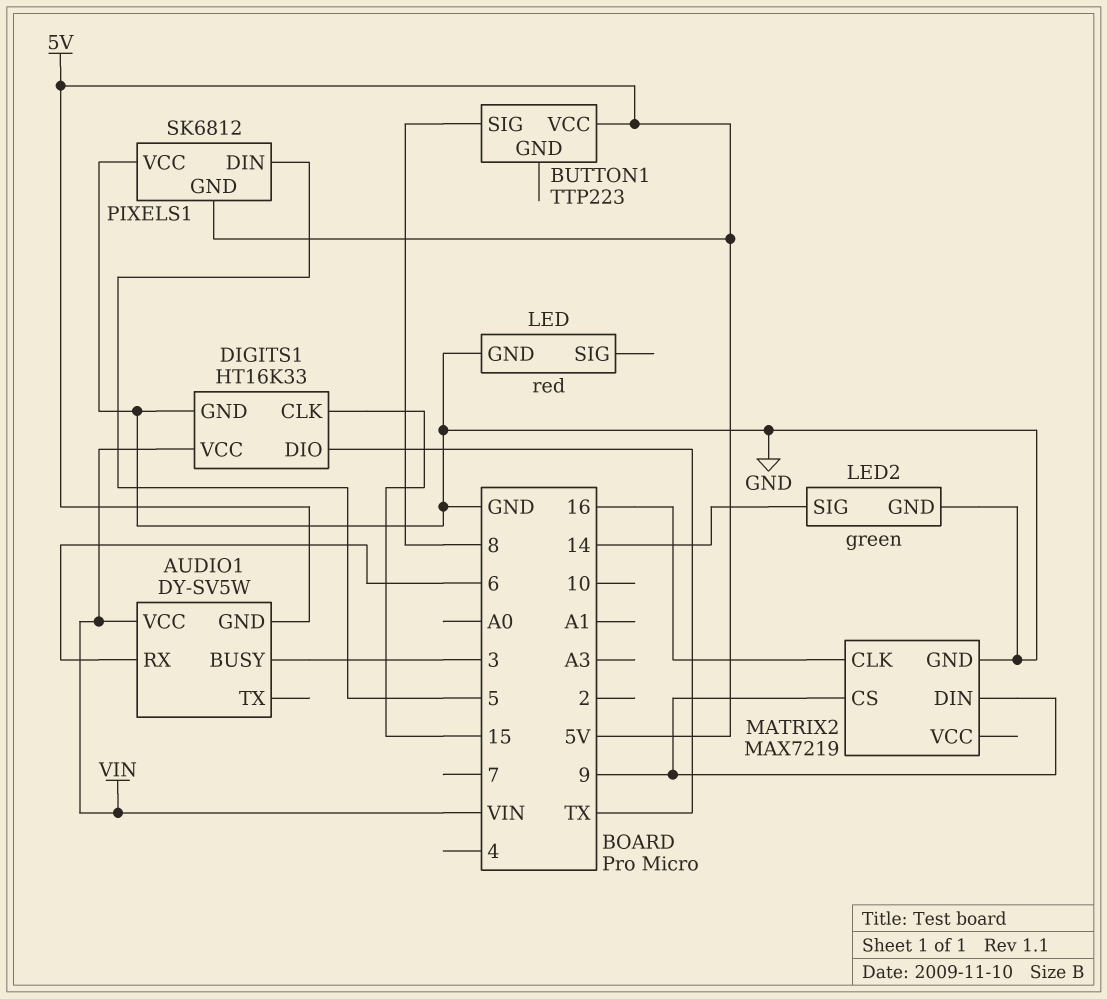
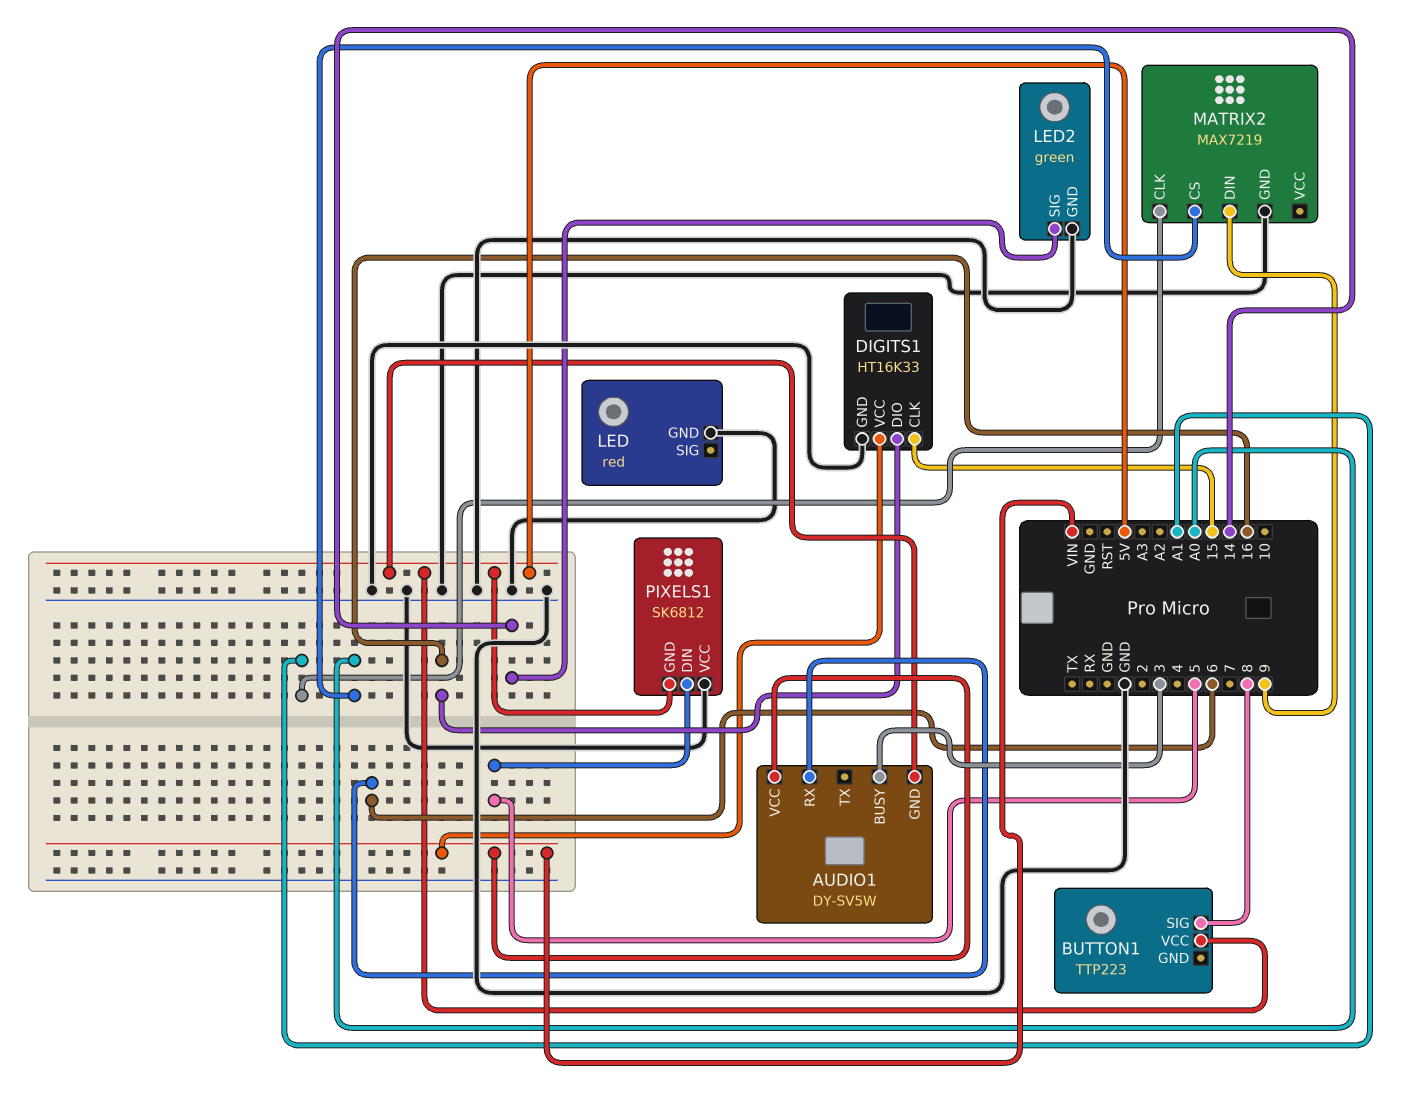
DIGITS1 pin DIO: TX -> 16
MATRIX2 pin CLK: 16 -> A1
MATRIX2 pin CS: 9 -> A0

